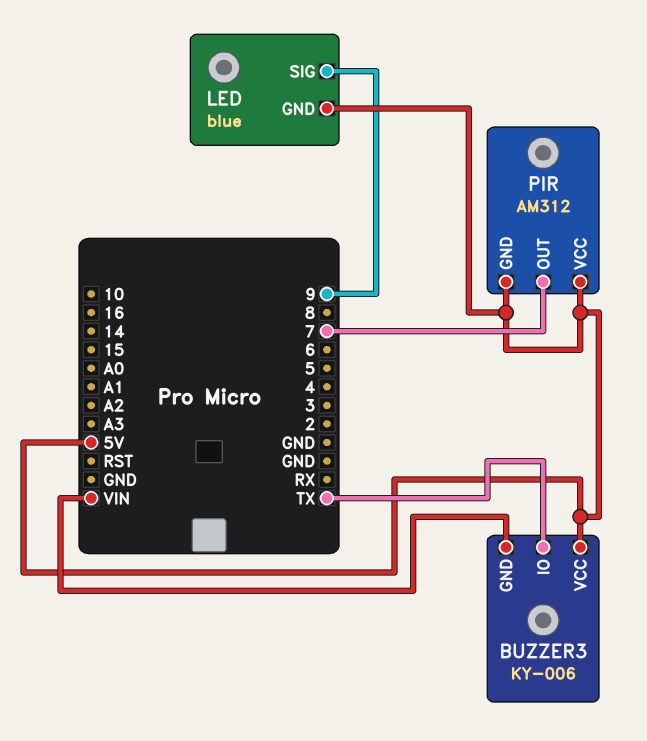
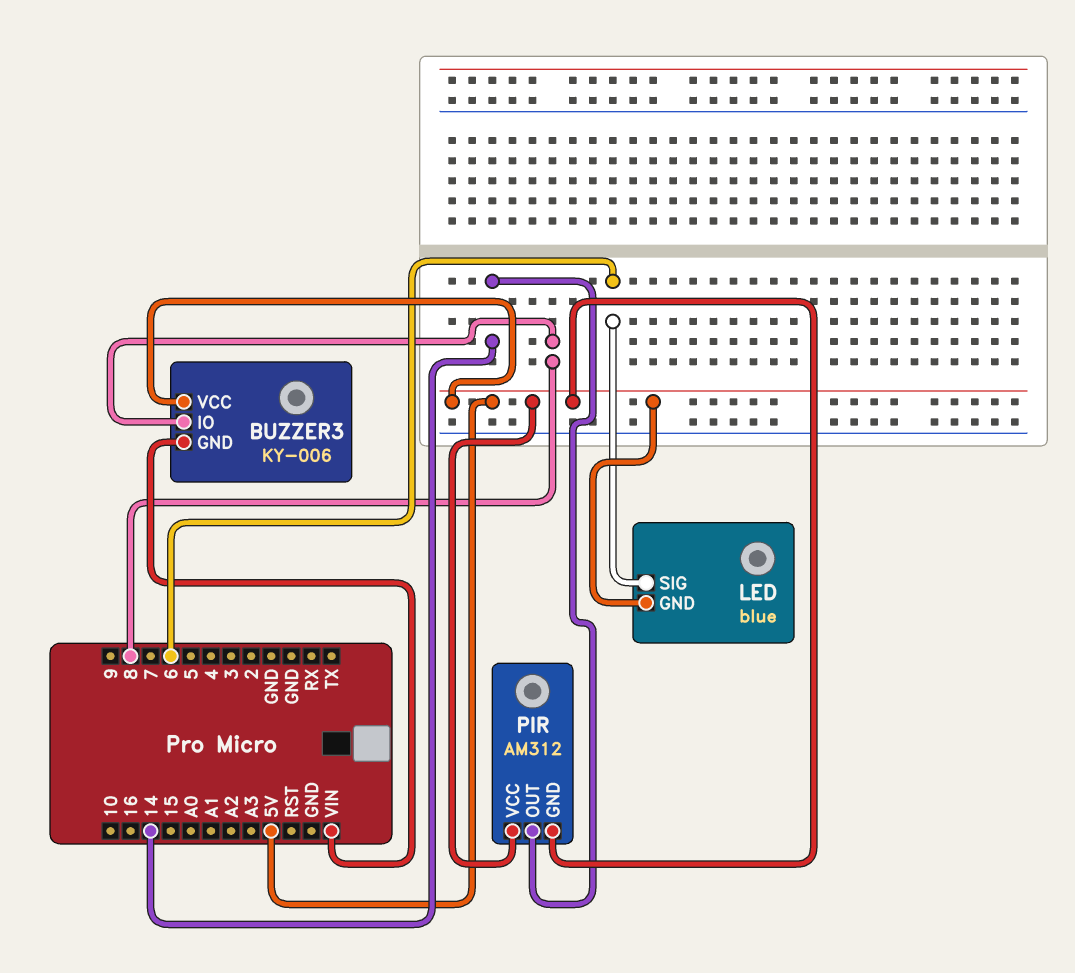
BUZZER3 pin IO: TX -> 8
LED pin SIG: 9 -> 6
PIR pin OUT: 7 -> 14

